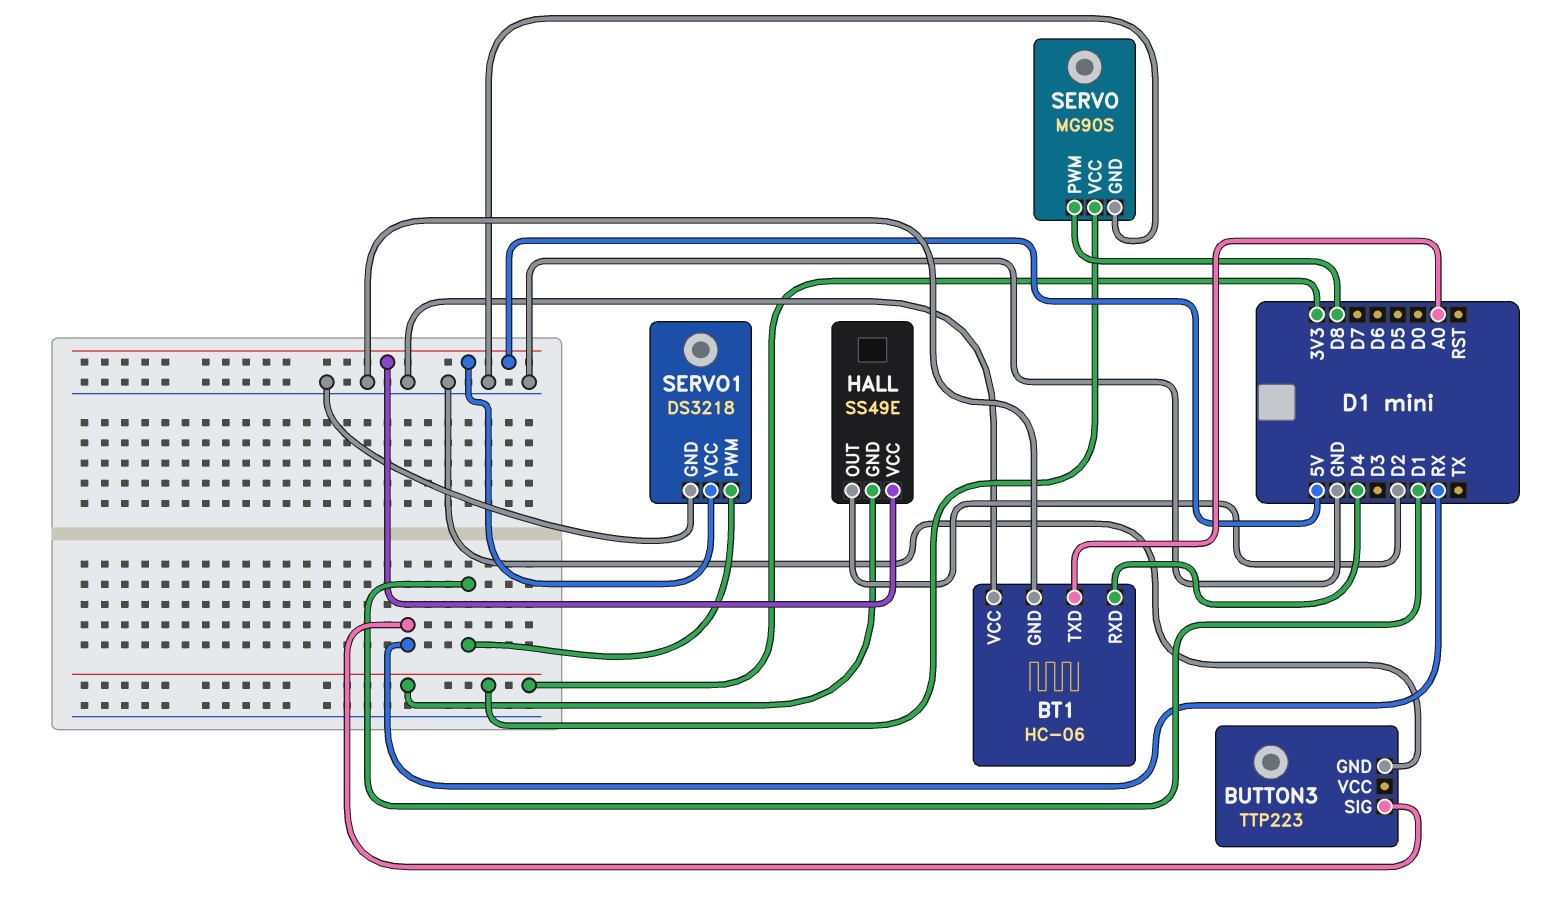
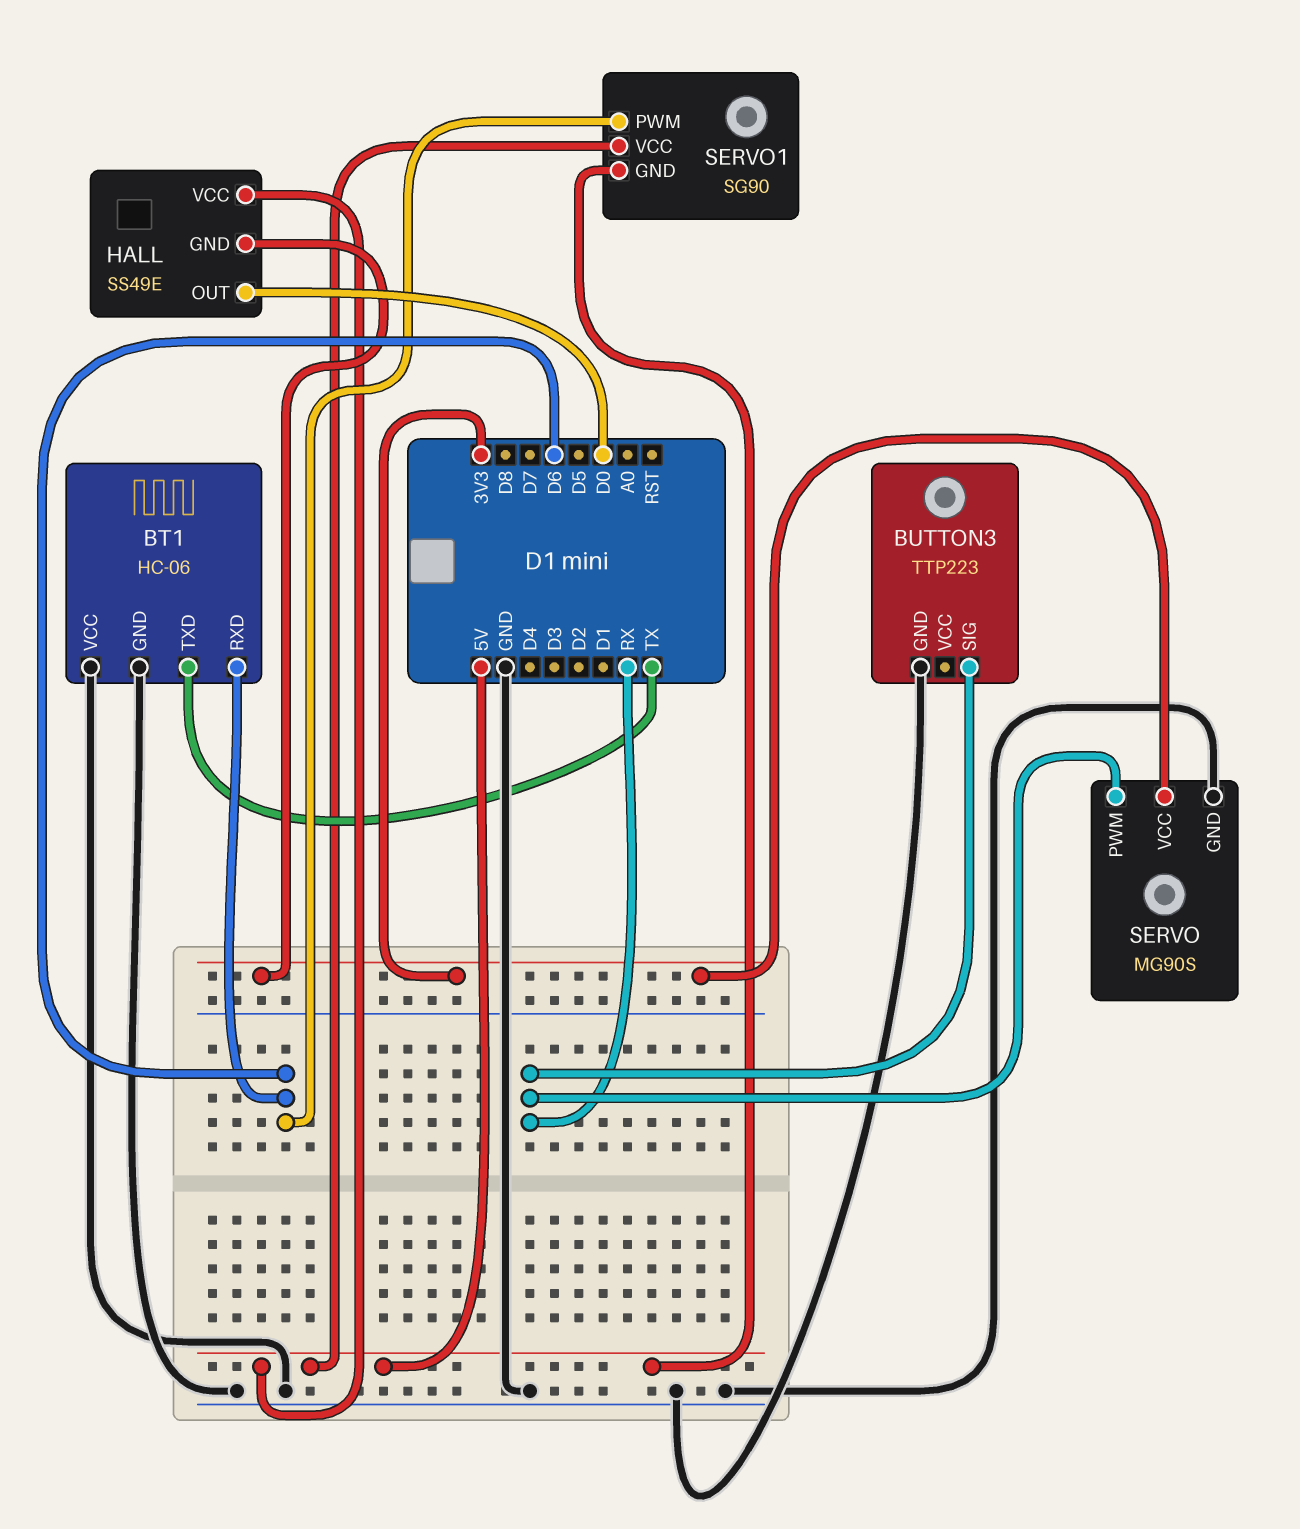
BT1 pin RXD: D4 -> D6
BT1 pin TXD: A0 -> TX
HALL pin OUT: D2 -> D0
SERVO pin PWM: D8 -> RX
SERVO1: DS3218 -> SG90
SERVO1 pin GND: GND -> 5V
SERVO1 pin PWM: D1 -> D6

